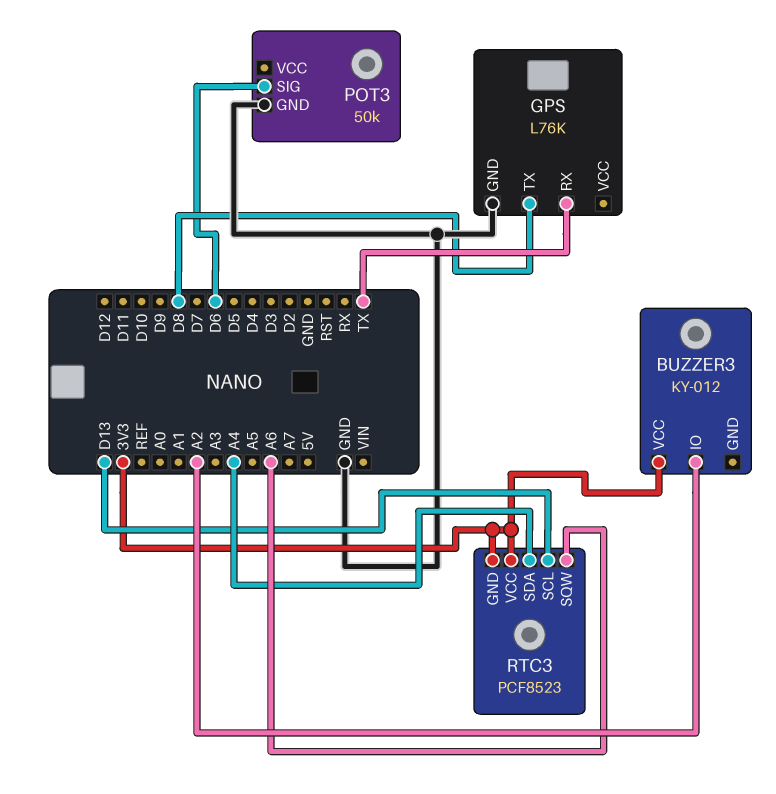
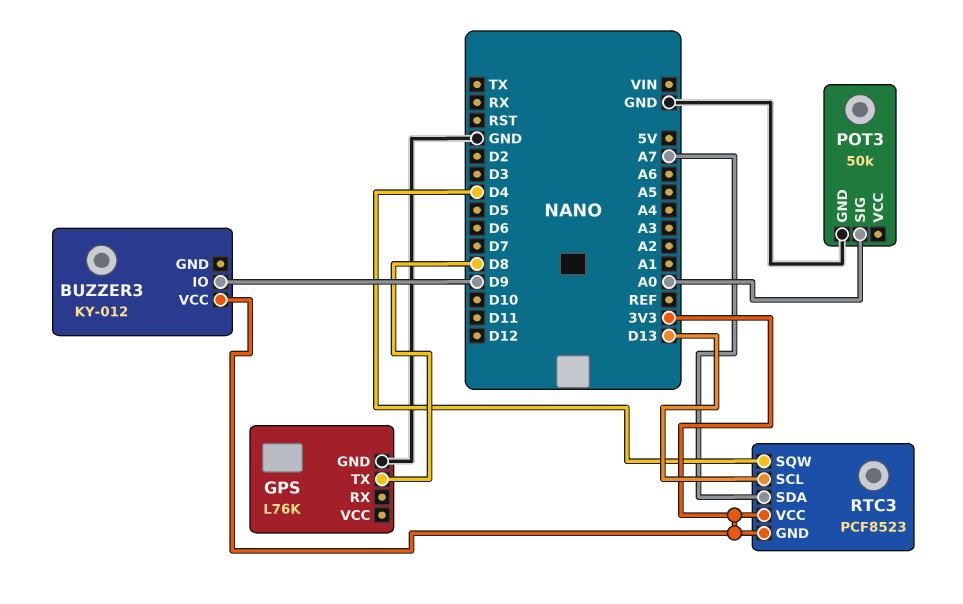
BUZZER3 pin IO: A2 -> D9
GPS pin RX: TX -> none
POT3 pin SIG: D6 -> A0
RTC3 pin SDA: A4 -> A7
RTC3 pin SQW: A6 -> D4

